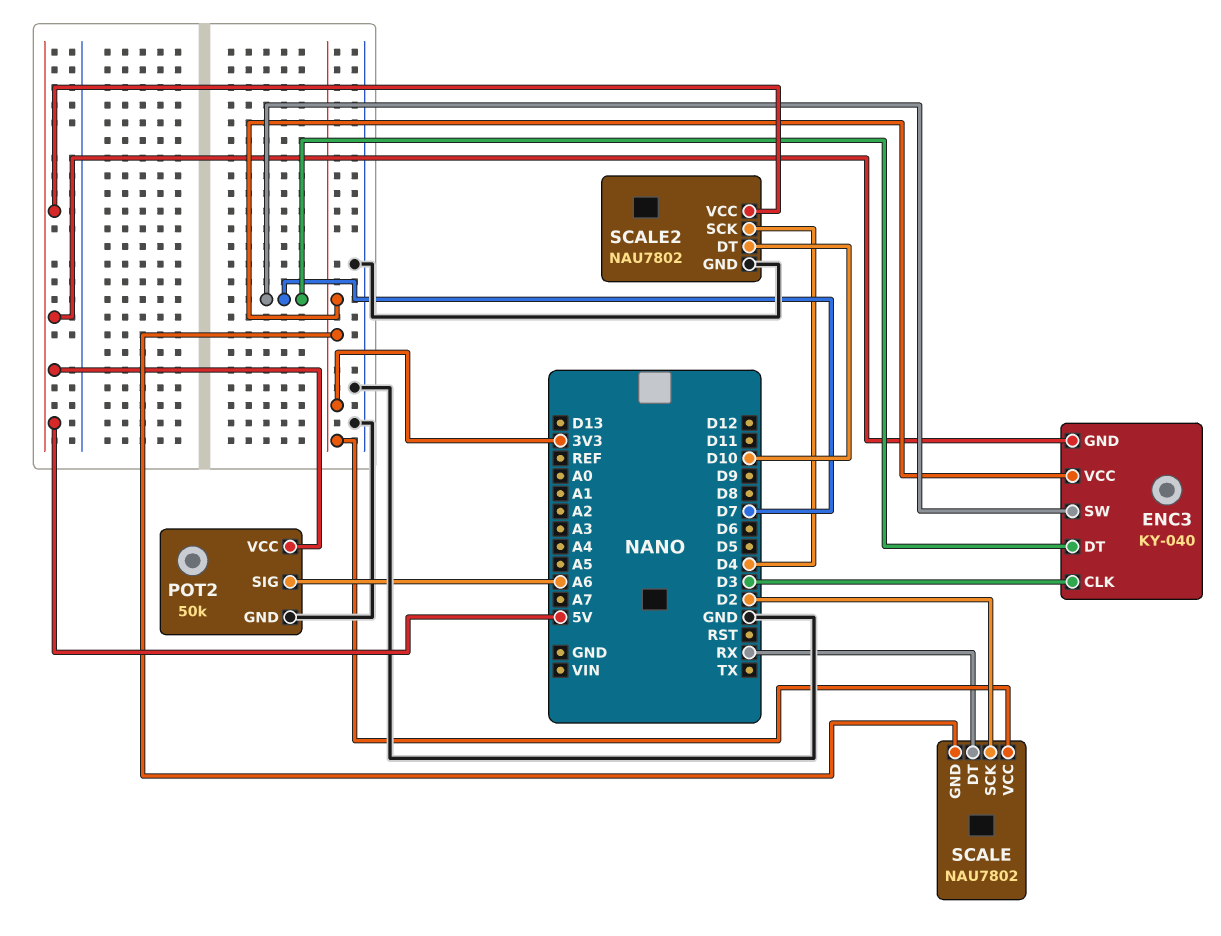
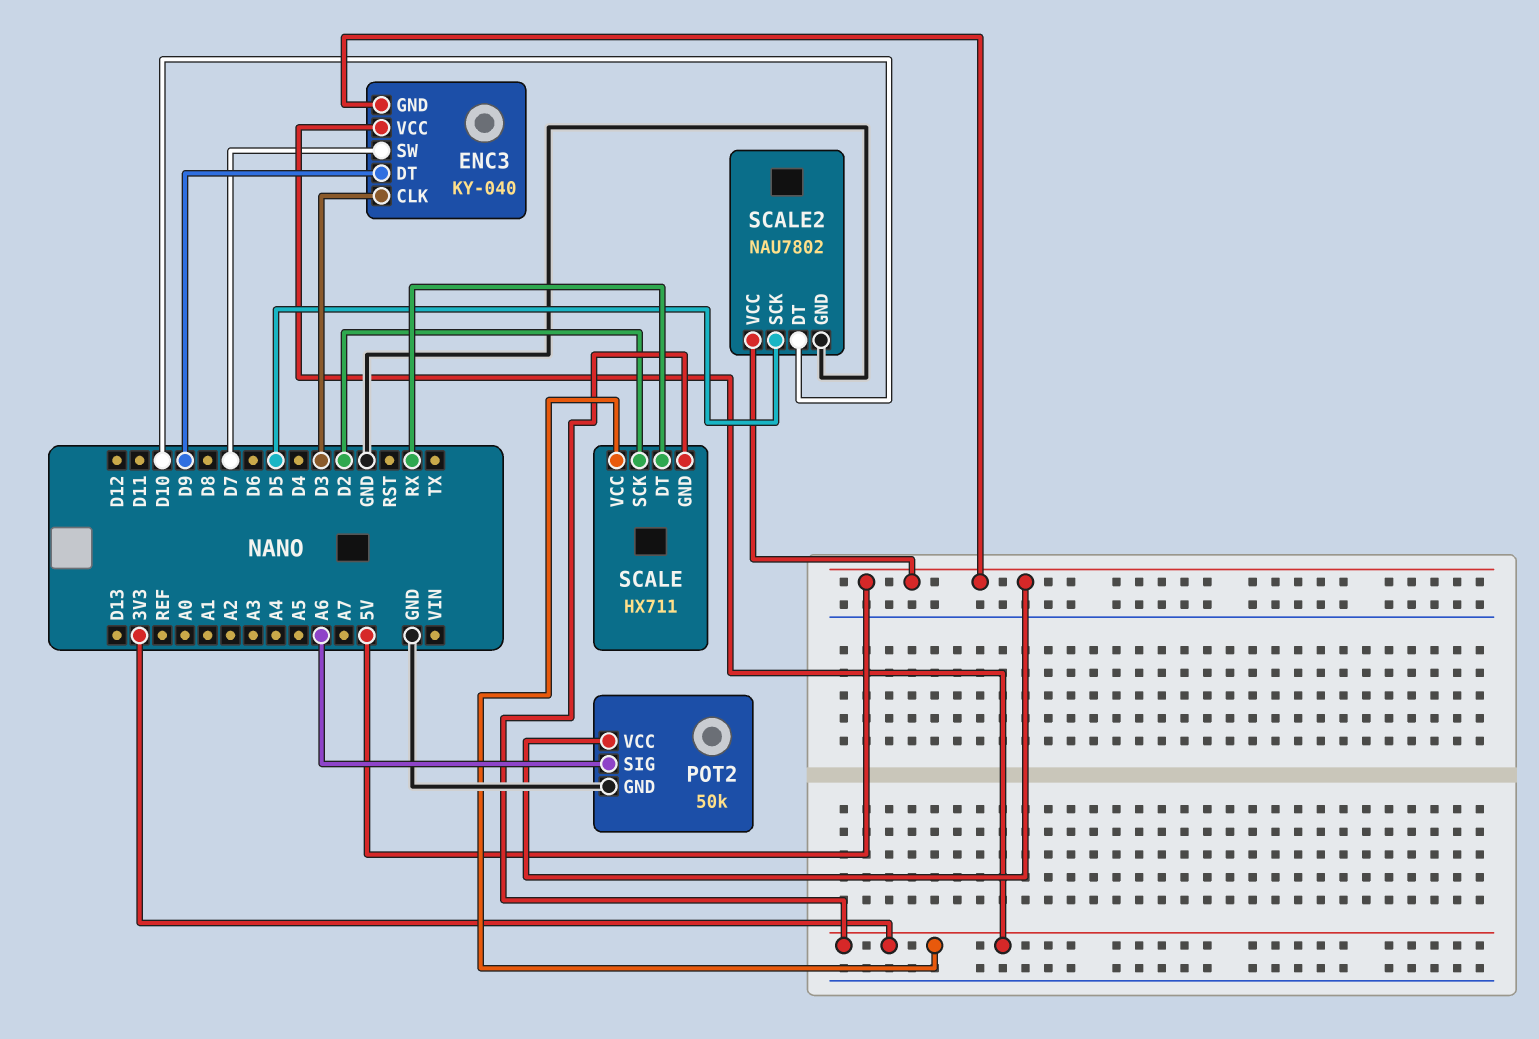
ENC3 pin DT: D7 -> D9
SCALE: NAU7802 -> HX711
SCALE2 pin SCK: D4 -> D5

